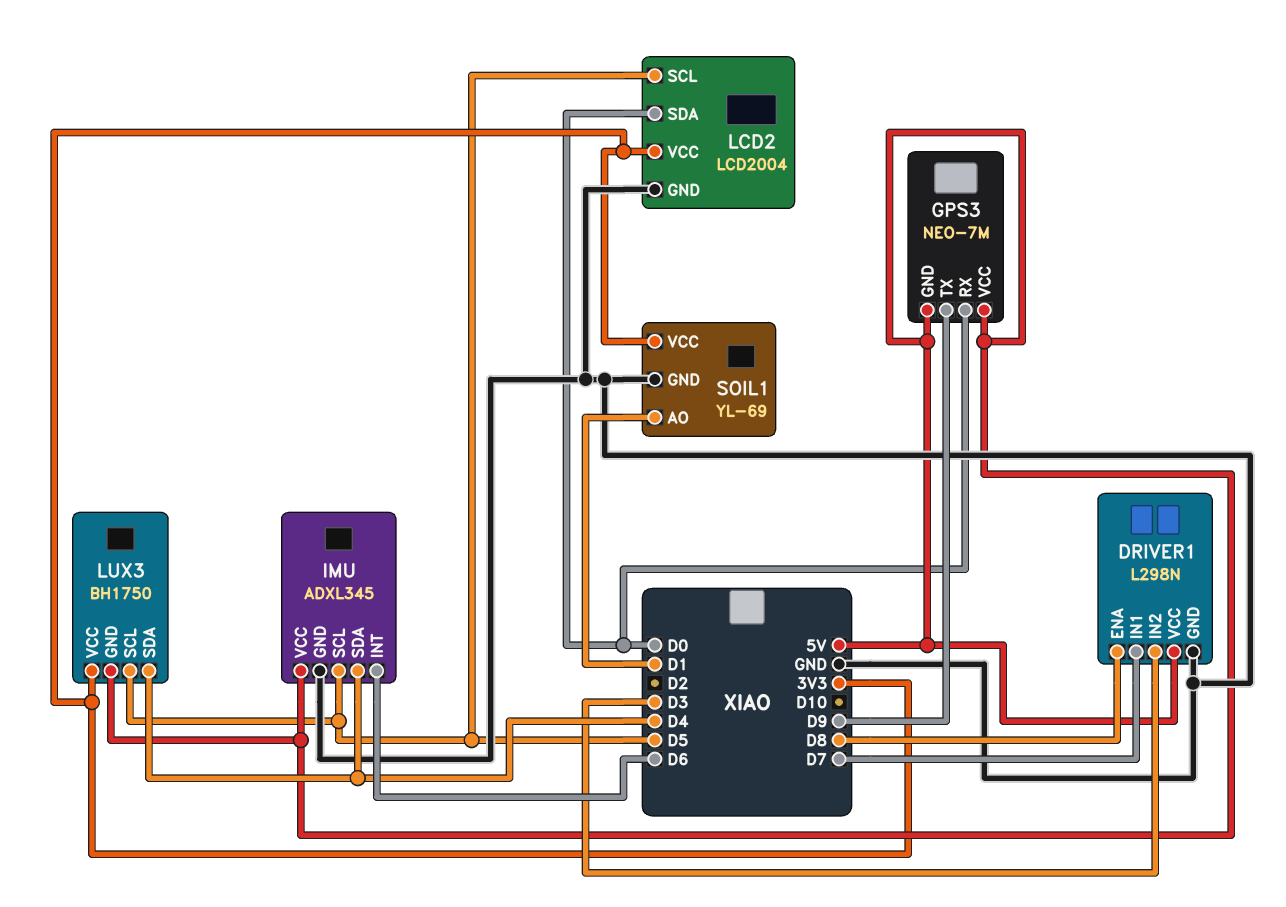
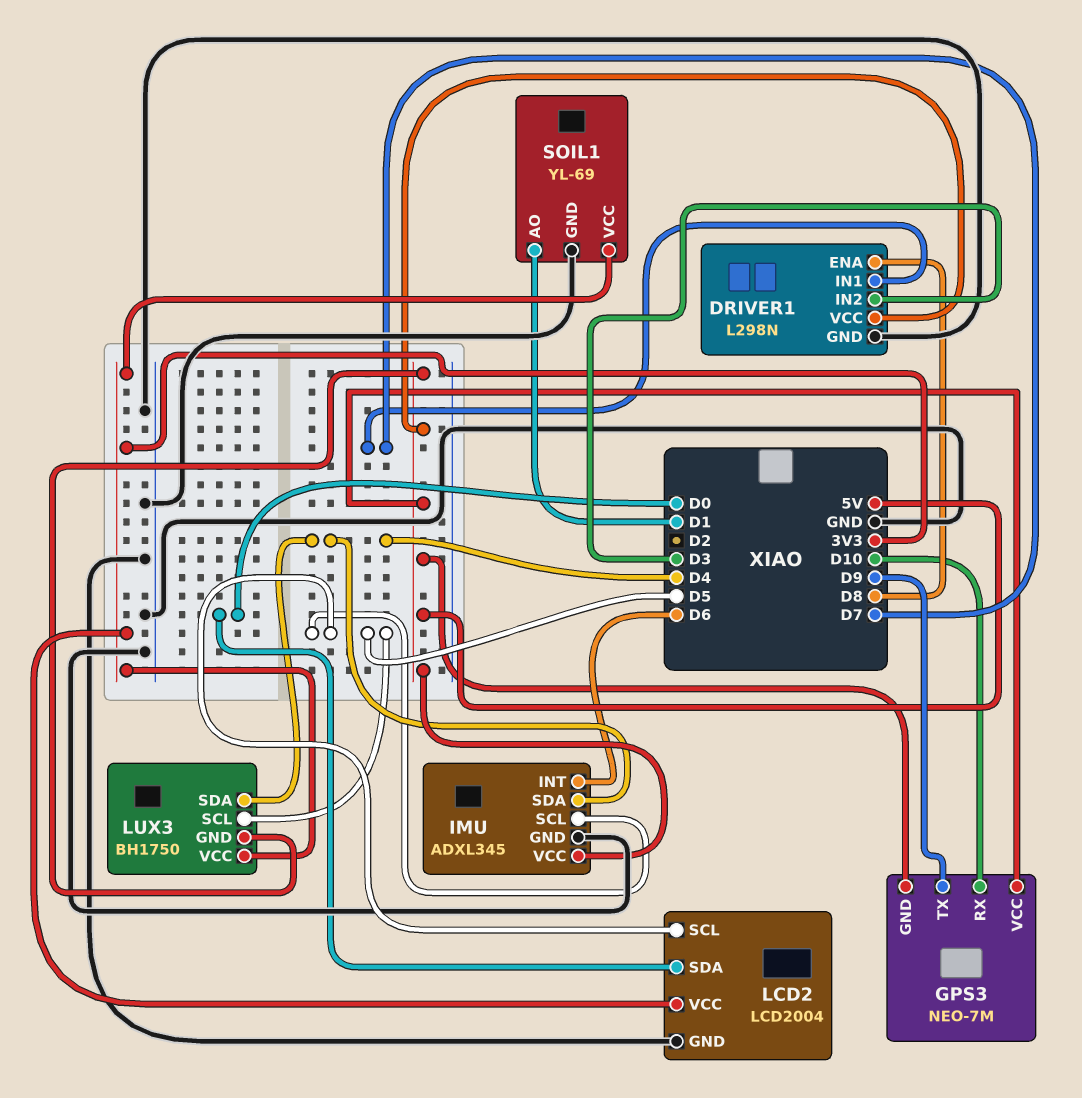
GPS3 pin RX: D0 -> D10

